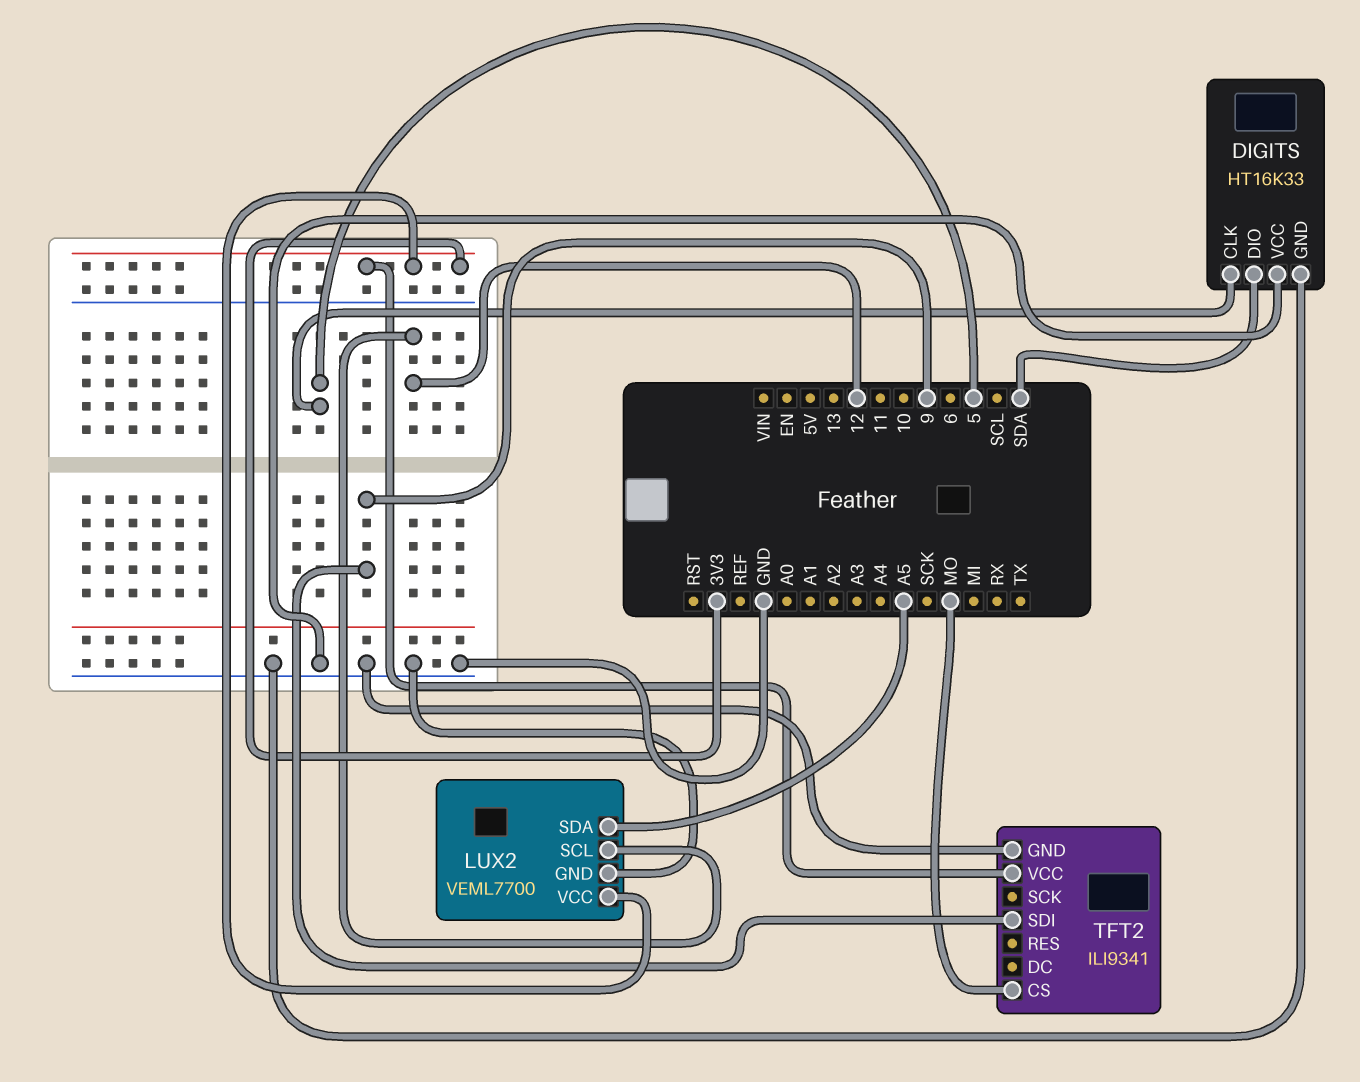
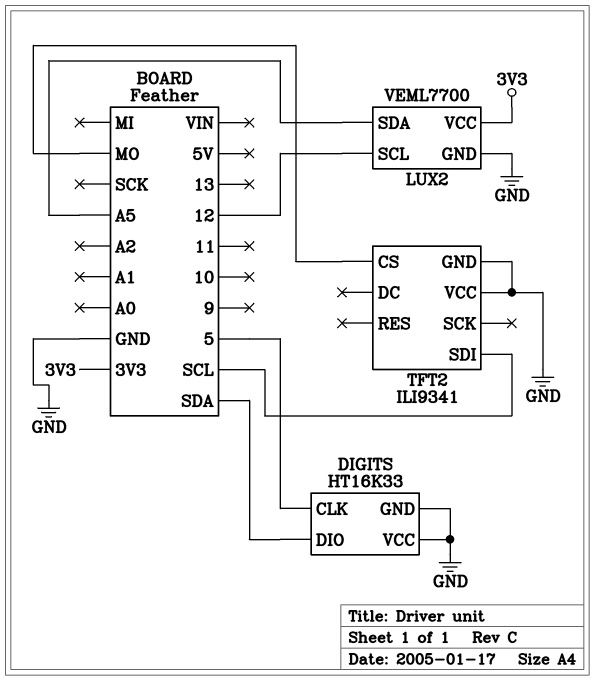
TFT2 pin SDI: 9 -> SCL
TFT2 pin VCC: 3V3 -> GND

